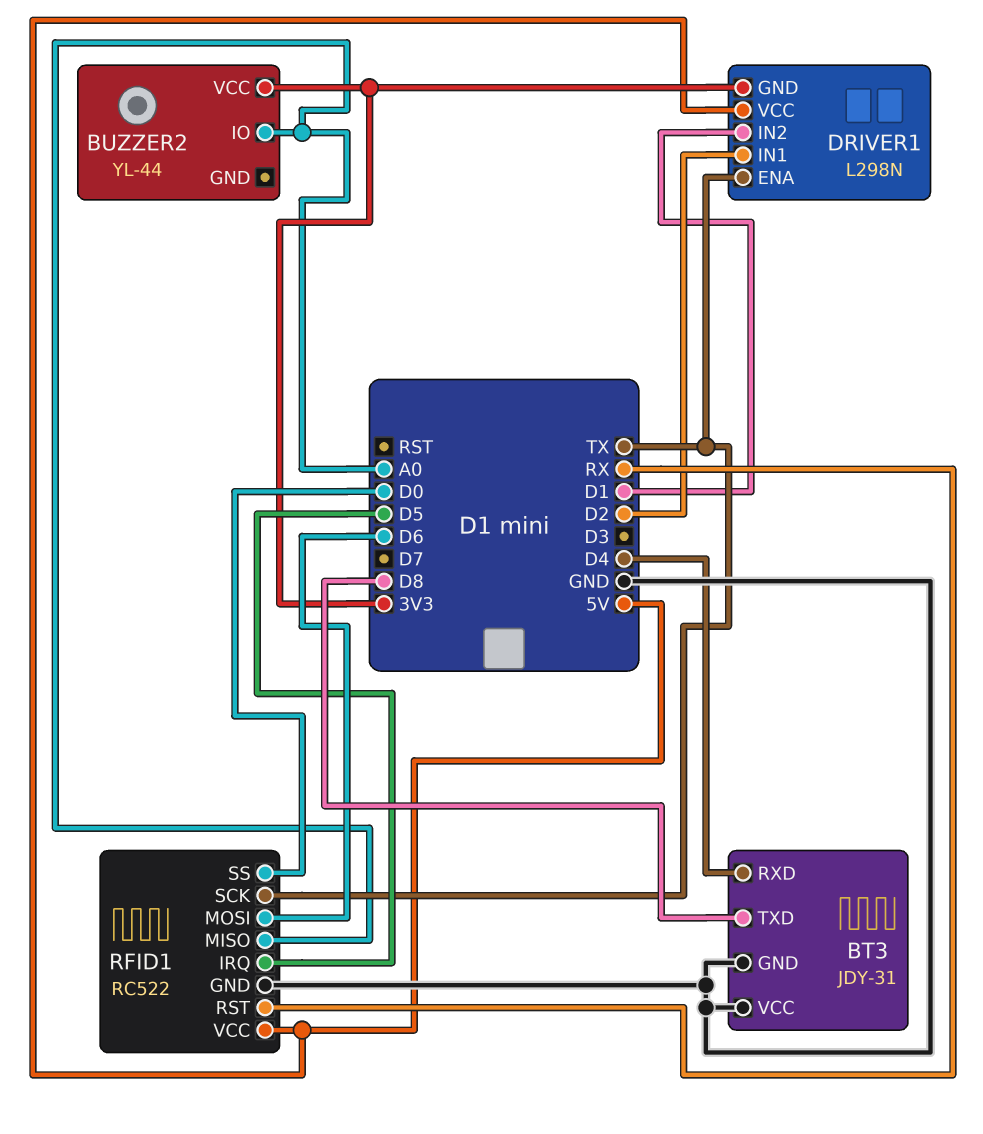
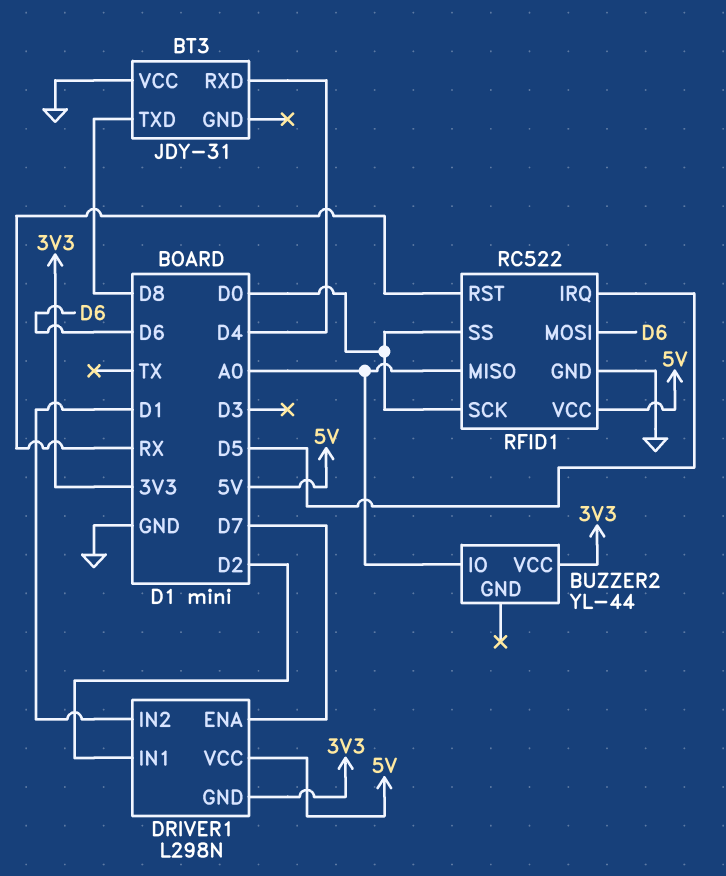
BT3 pin GND: GND -> none
DRIVER1 pin ENA: TX -> D7
RFID1 pin SCK: TX -> D0

